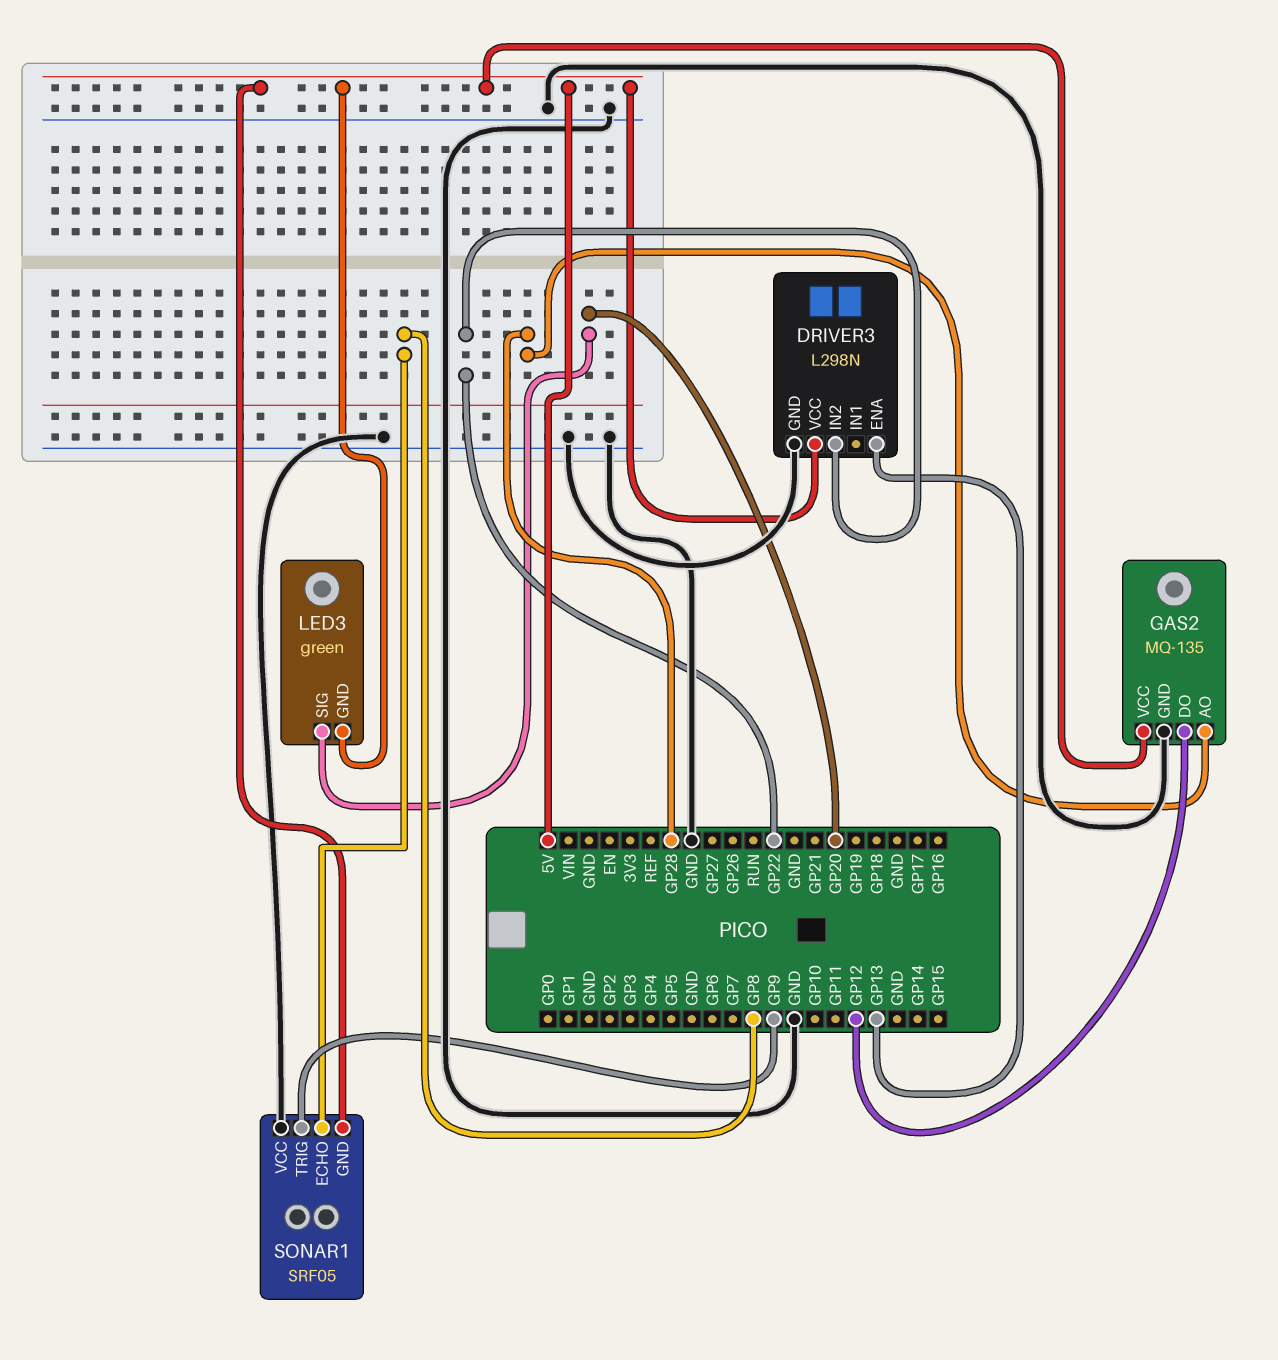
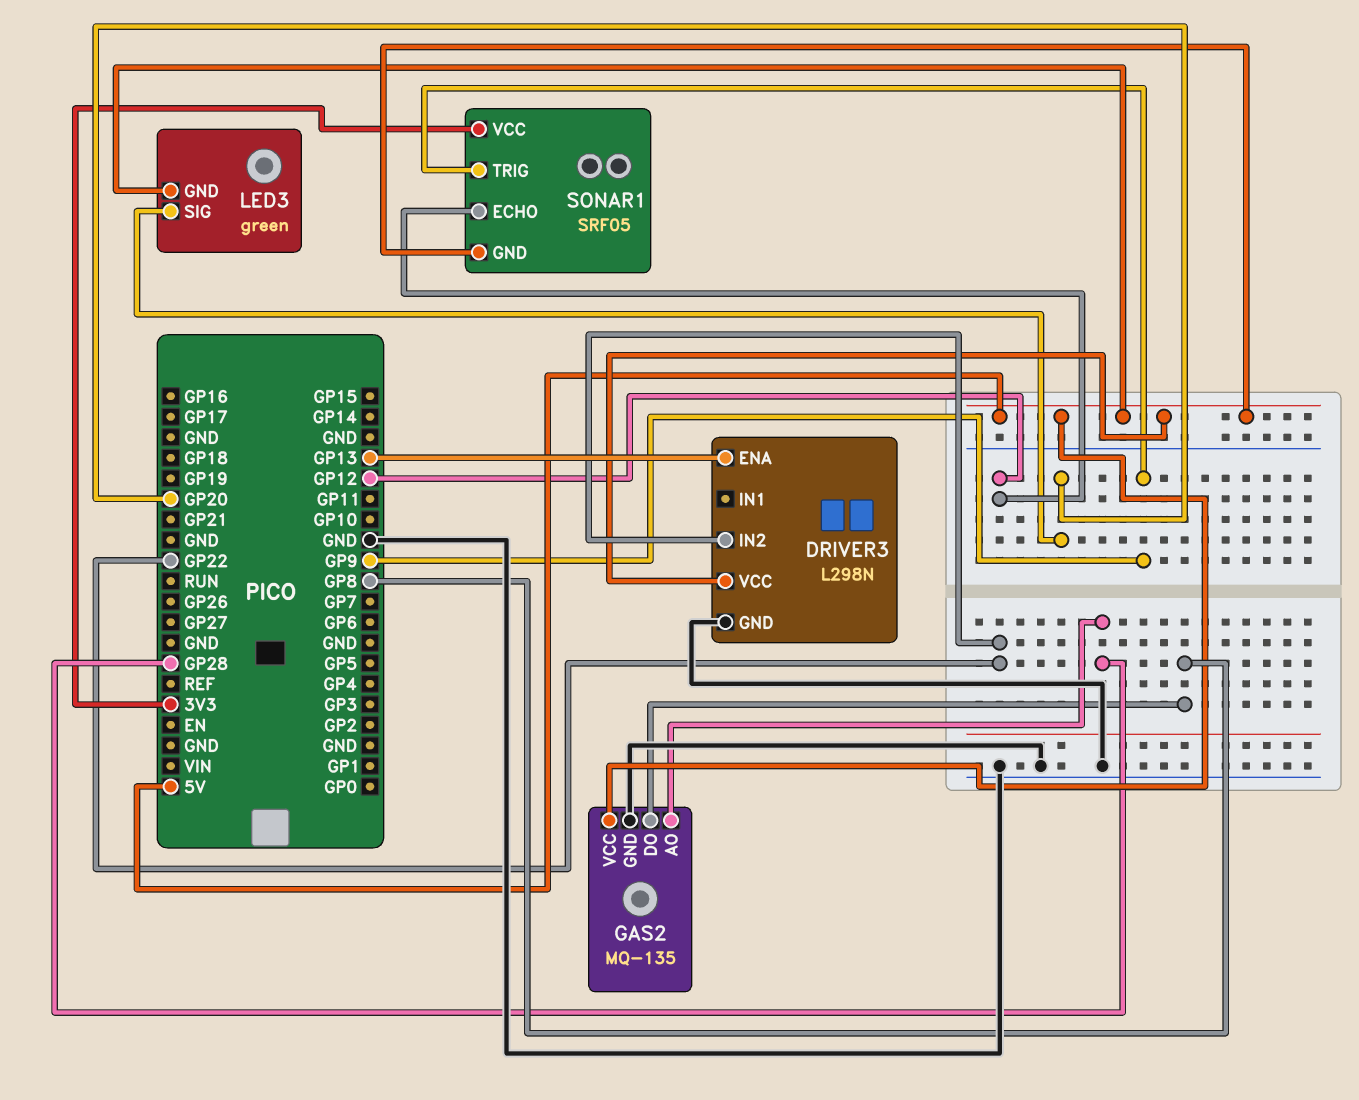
GAS2 pin DO: GP12 -> GP8
SONAR1 pin ECHO: GP8 -> GP12
SONAR1 pin VCC: GND -> 3V3

